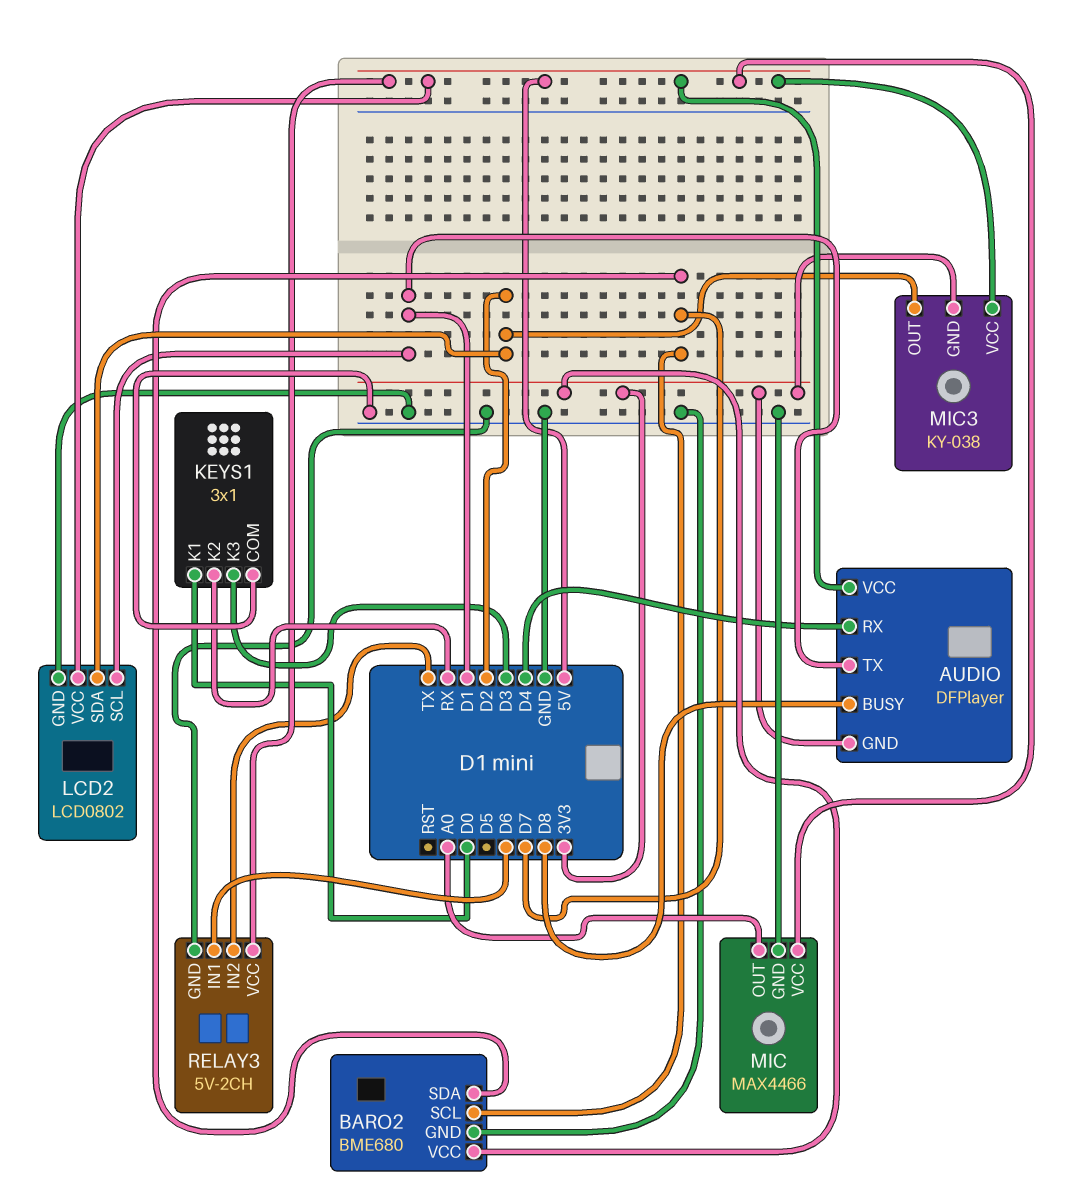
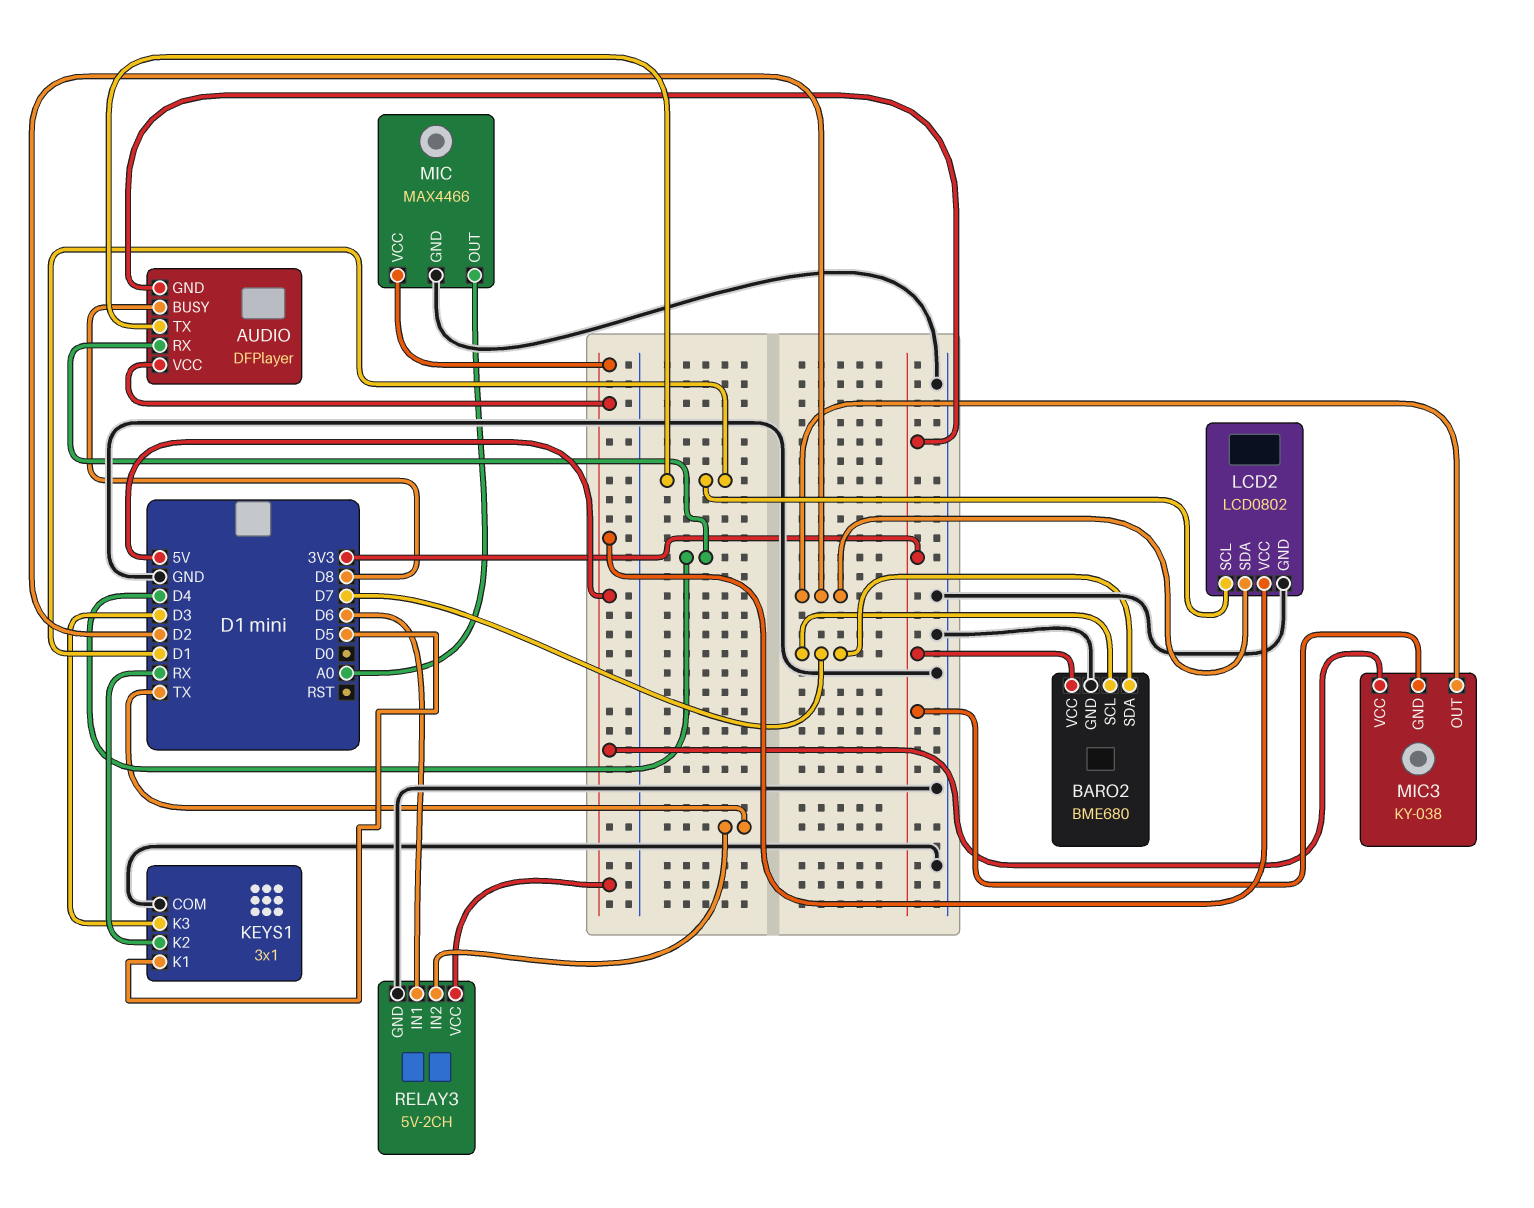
KEYS1 pin K1: D0 -> D5

